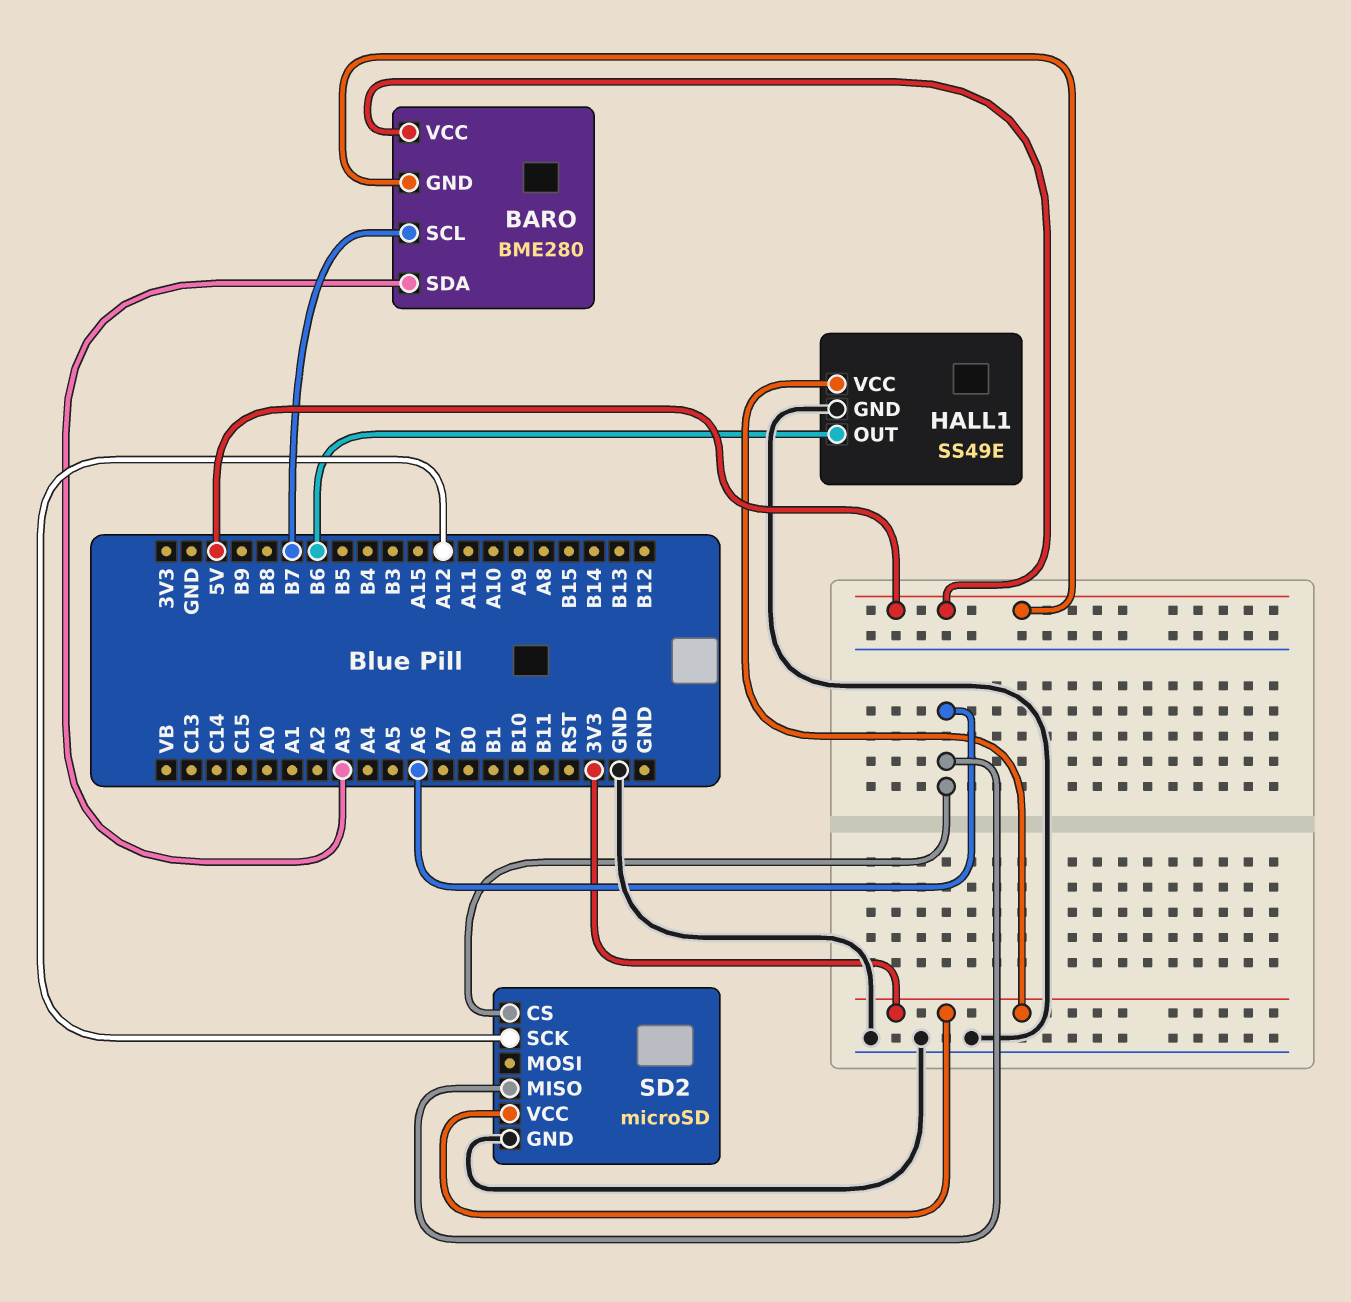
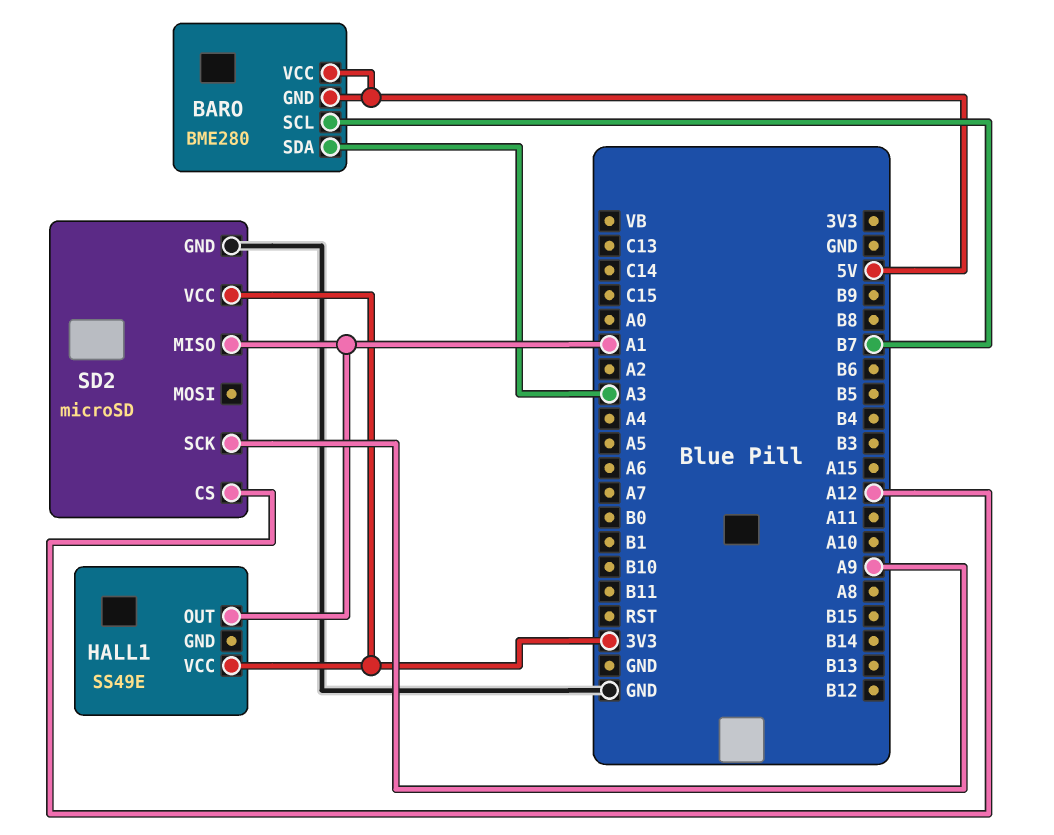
HALL1 pin GND: GND -> none
HALL1 pin OUT: B6 -> A1
SD2 pin CS: A6 -> A12
SD2 pin MISO: A6 -> A1
SD2 pin SCK: A12 -> A9

